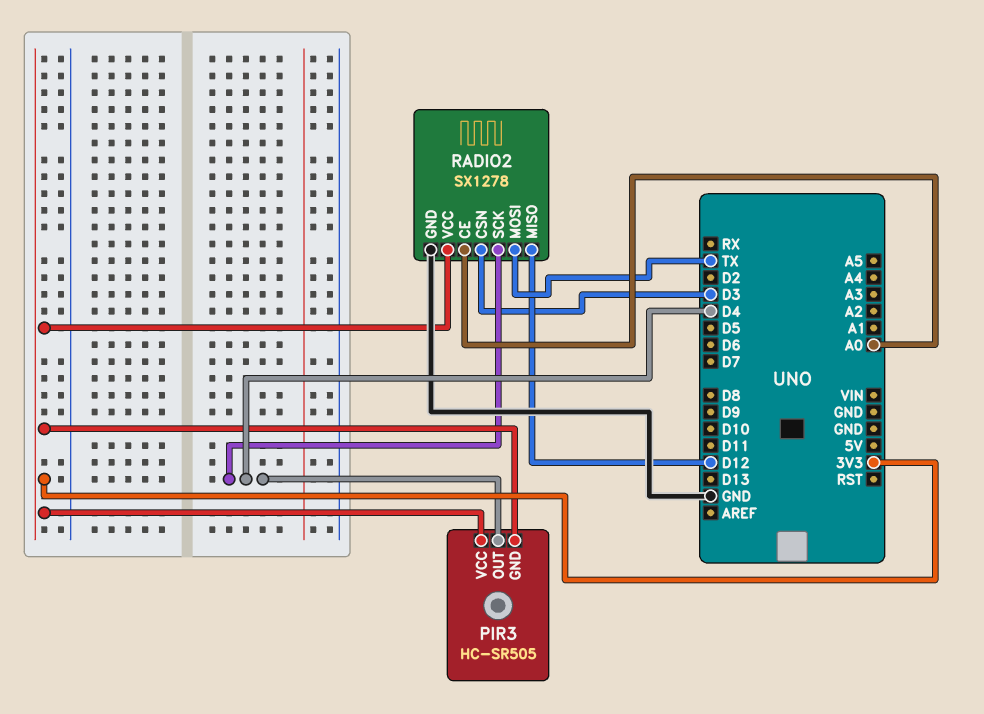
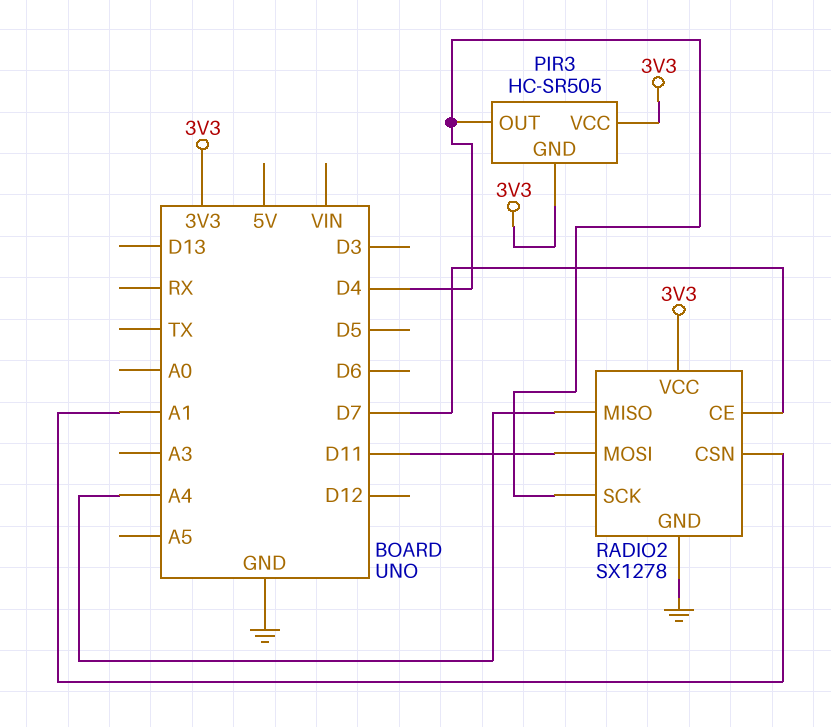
RADIO2 pin CE: A0 -> D7
RADIO2 pin CSN: D3 -> A1
RADIO2 pin MISO: D12 -> A4
RADIO2 pin MOSI: TX -> D11

